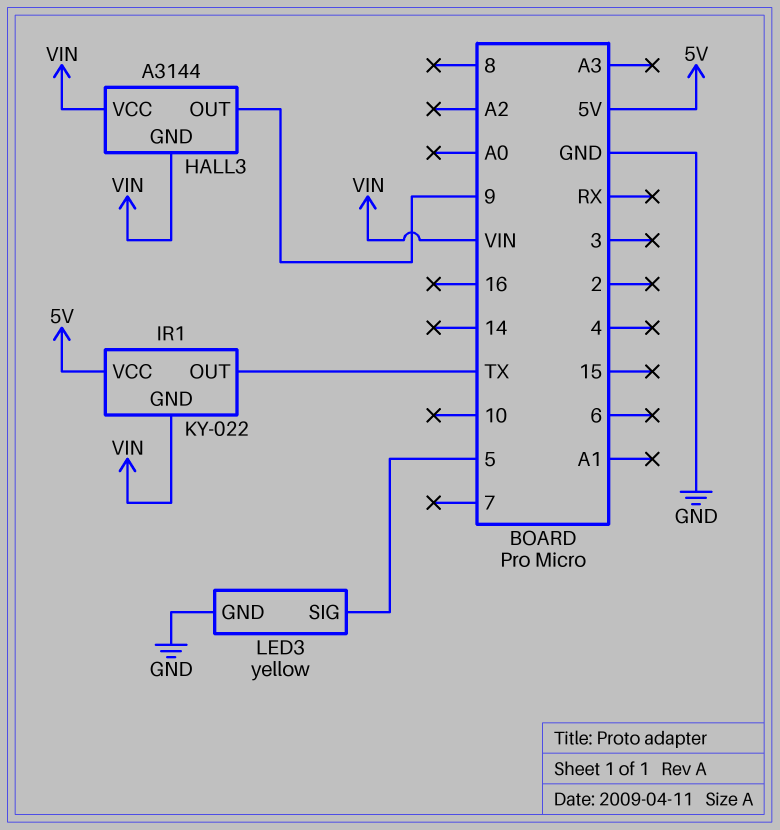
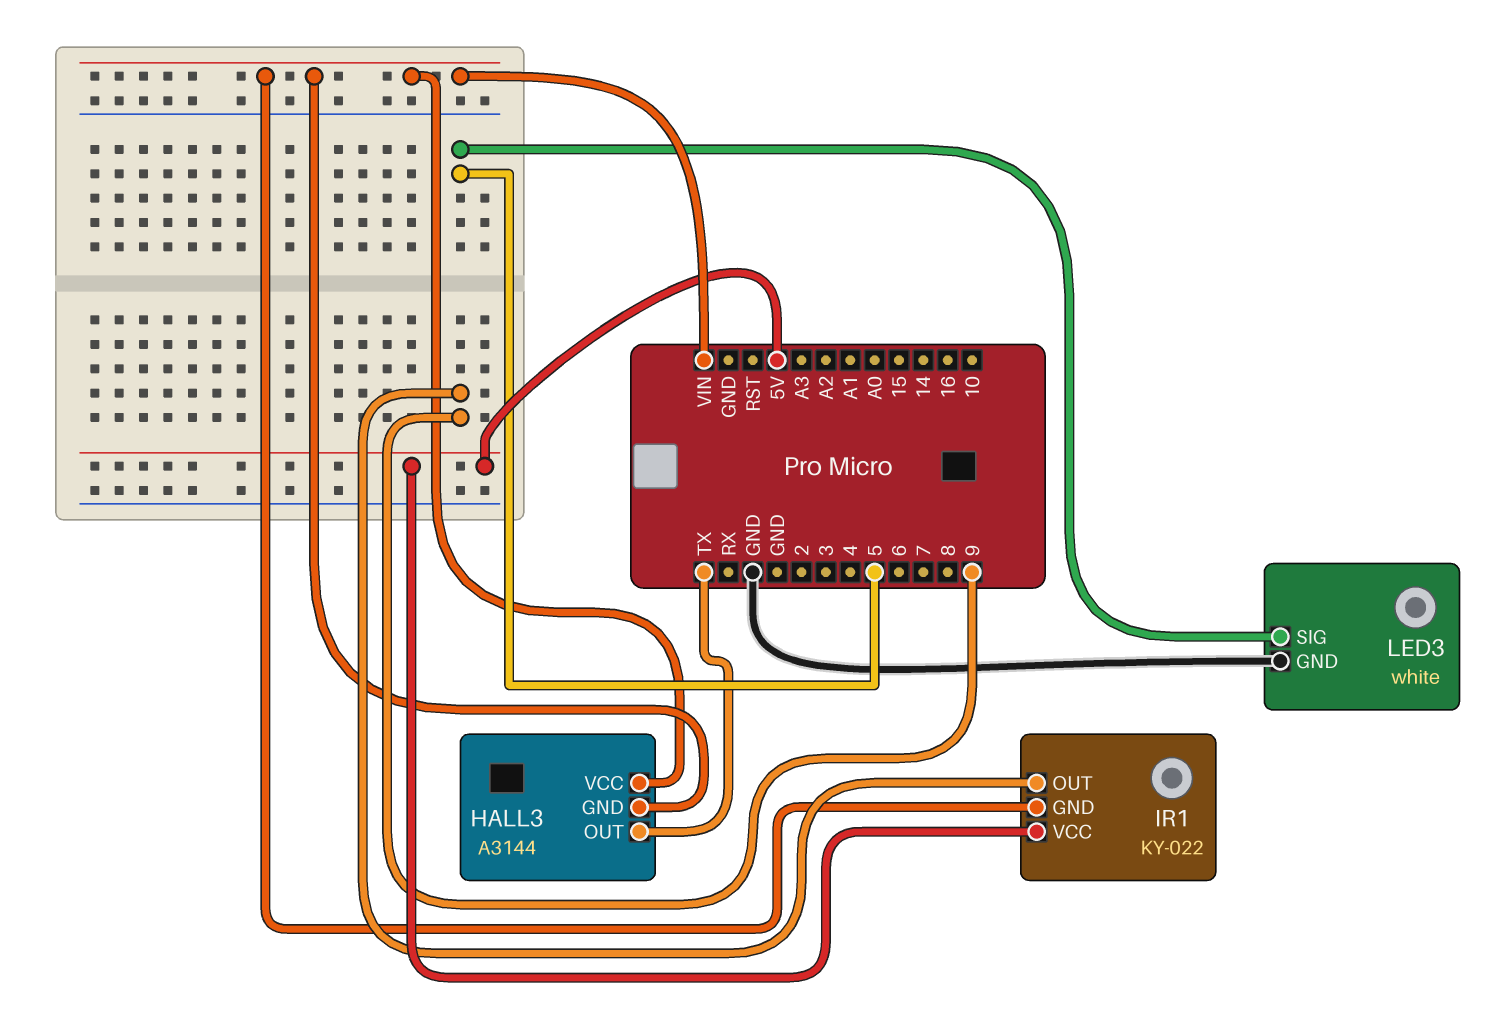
HALL3 pin OUT: 9 -> TX
IR1 pin OUT: TX -> 9
LED3: yellow -> white

